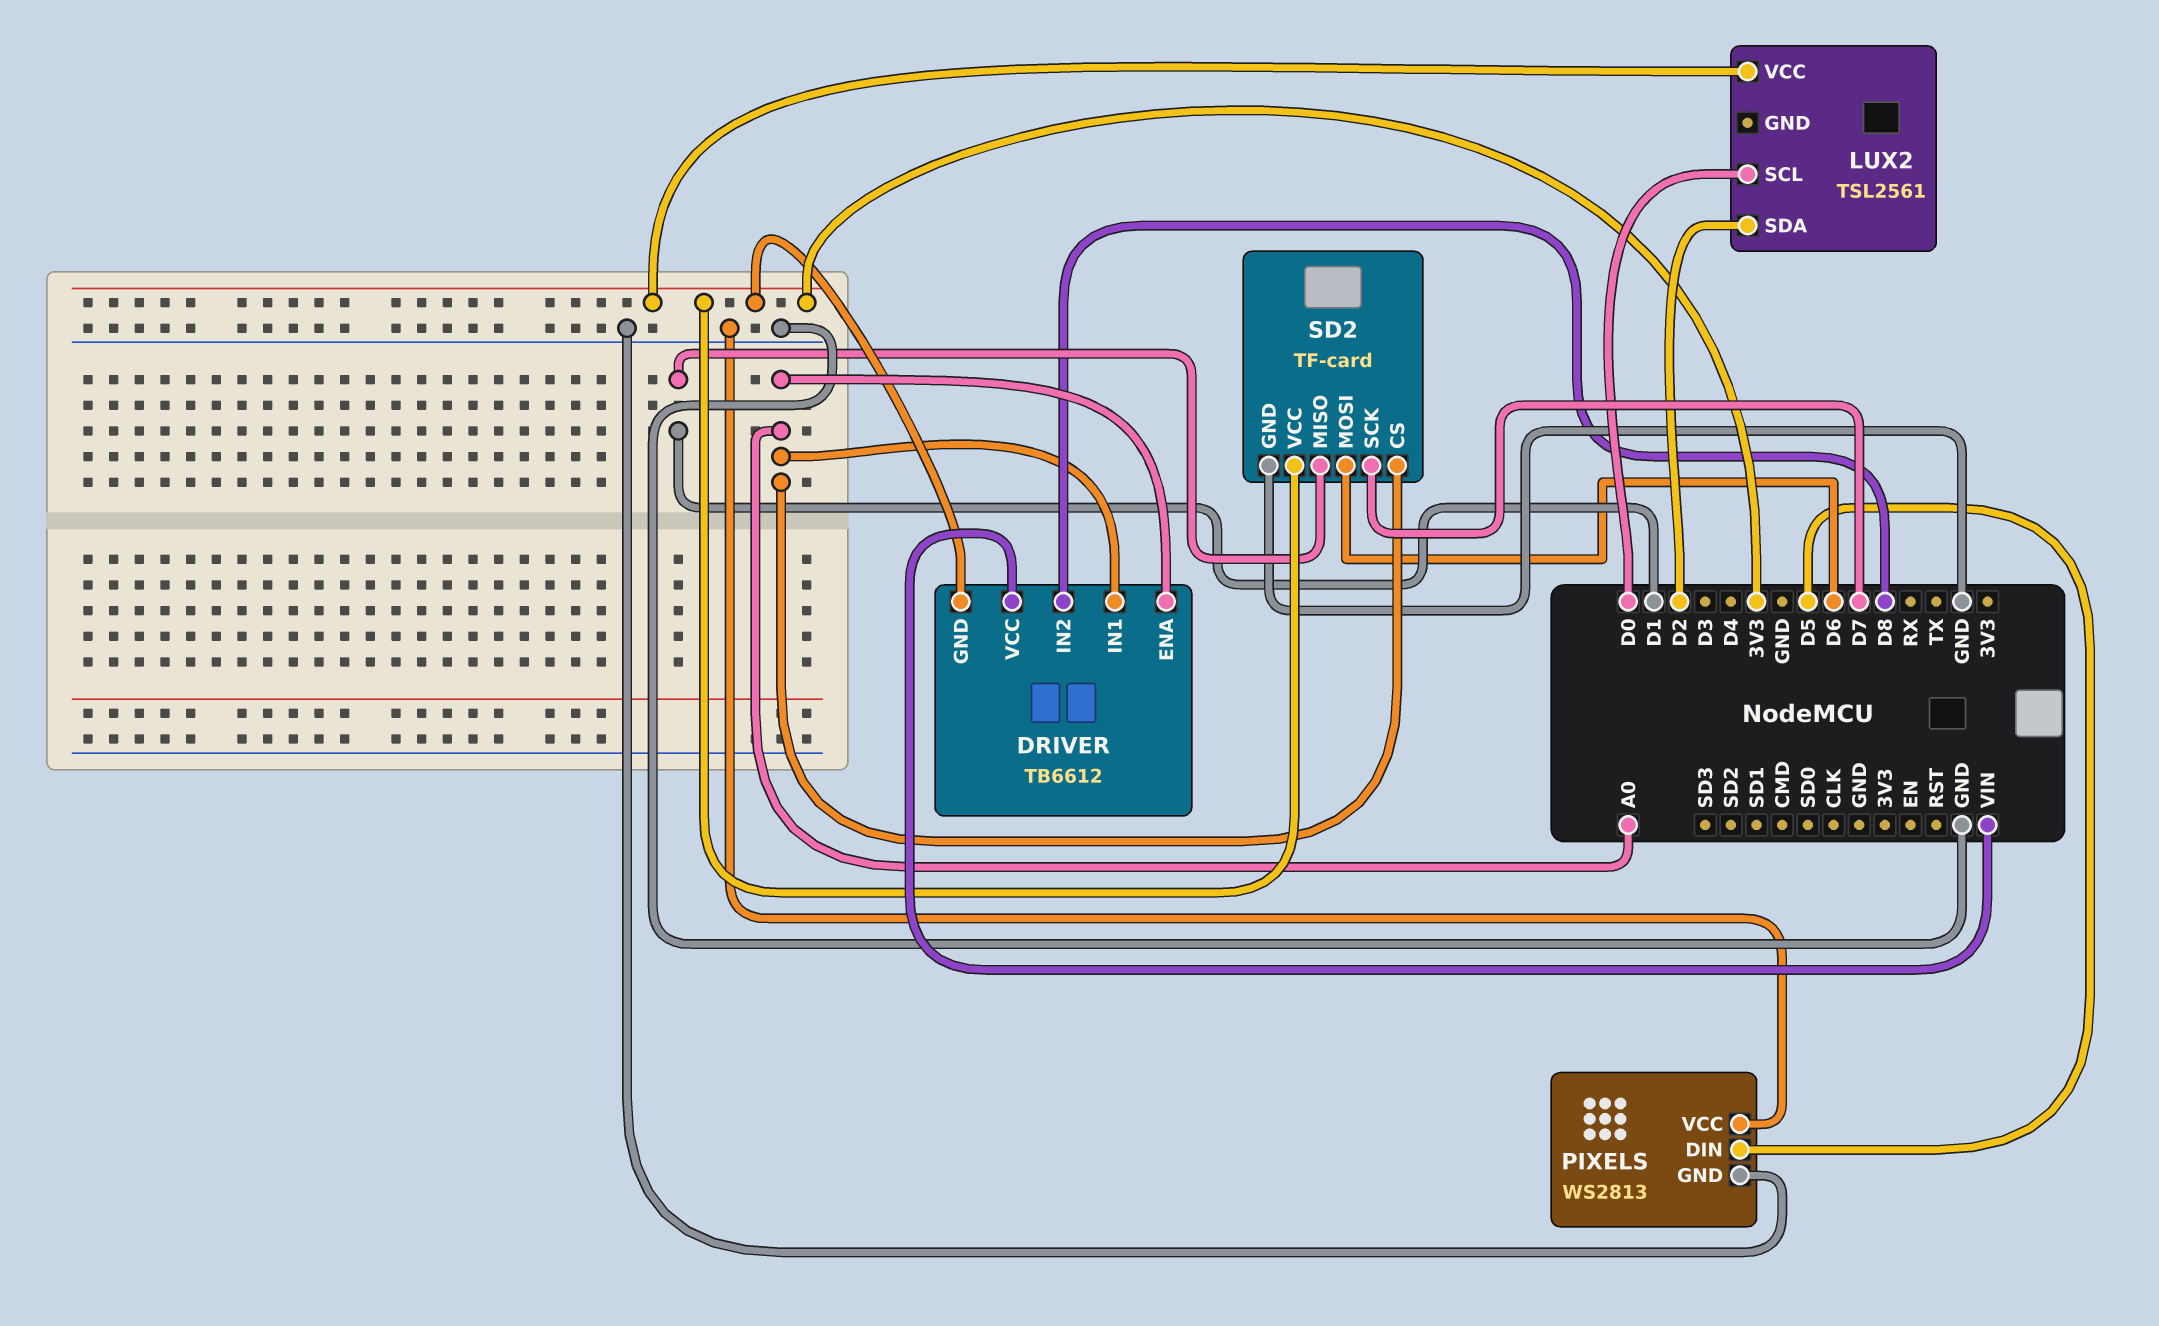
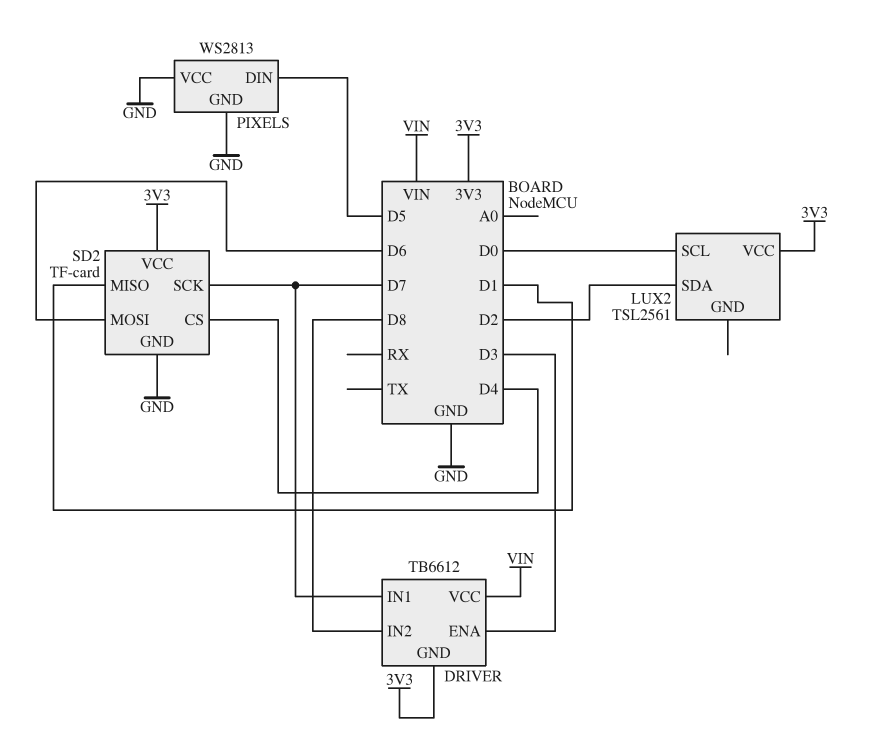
DRIVER pin ENA: A0 -> D3
DRIVER pin IN1: A0 -> D7
SD2 pin CS: A0 -> D4

